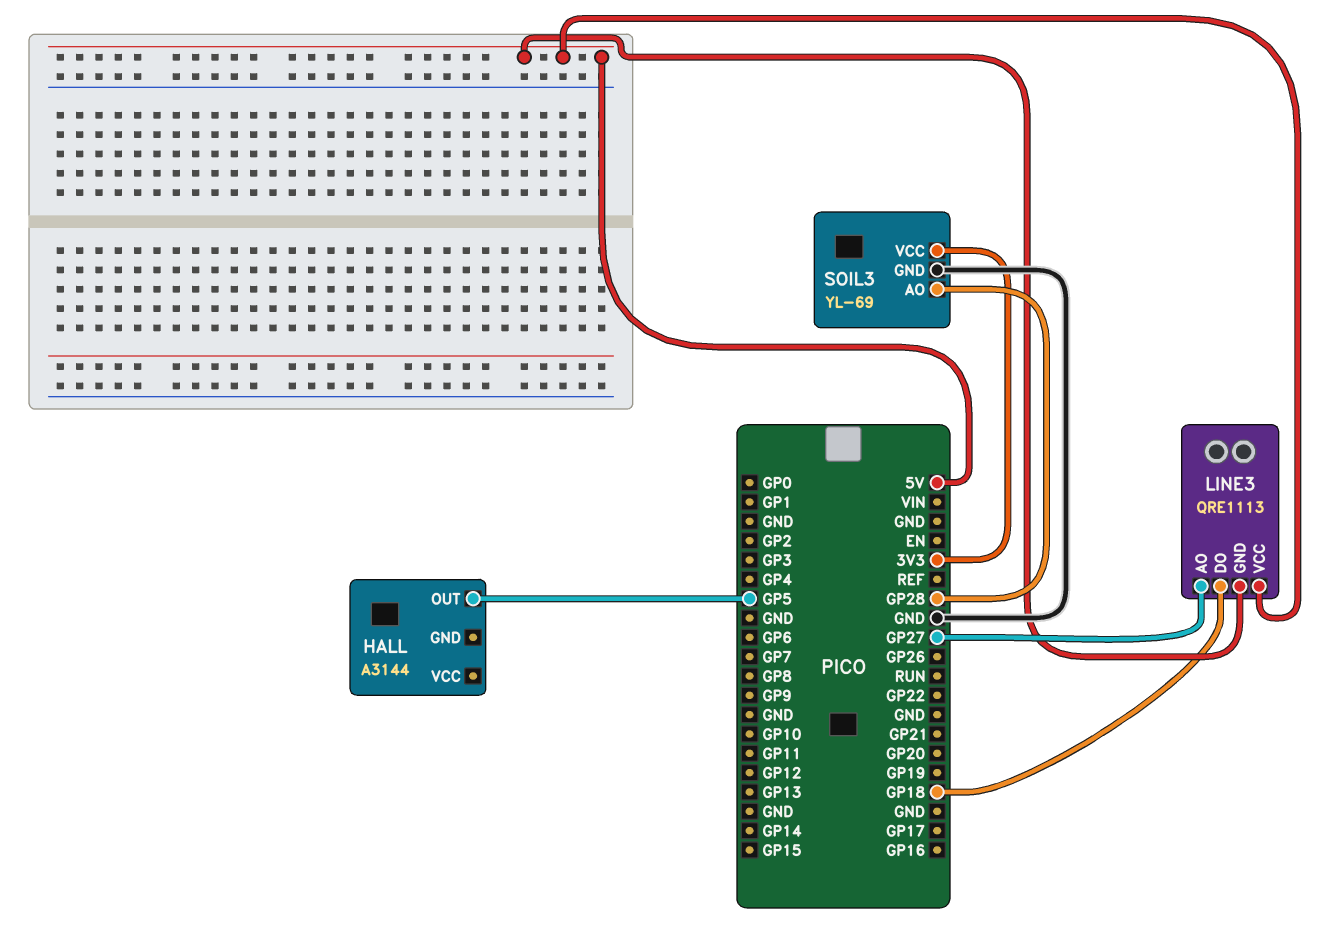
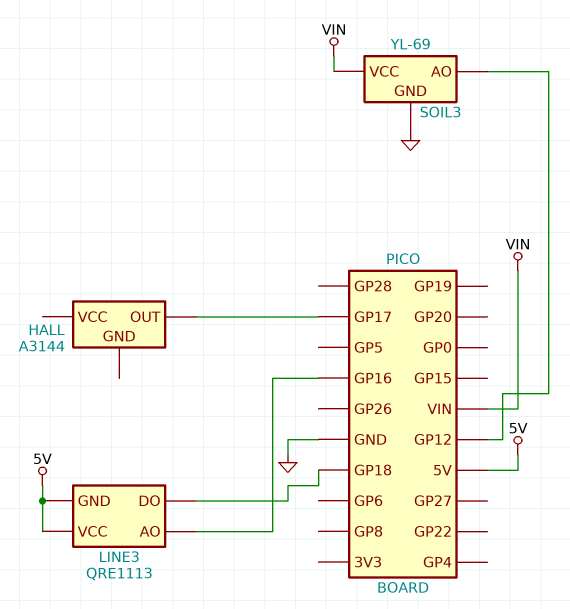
HALL pin OUT: GP5 -> GP17
LINE3 pin AO: GP27 -> GP16
SOIL3 pin AO: GP28 -> GP12
SOIL3 pin VCC: 3V3 -> VIN

